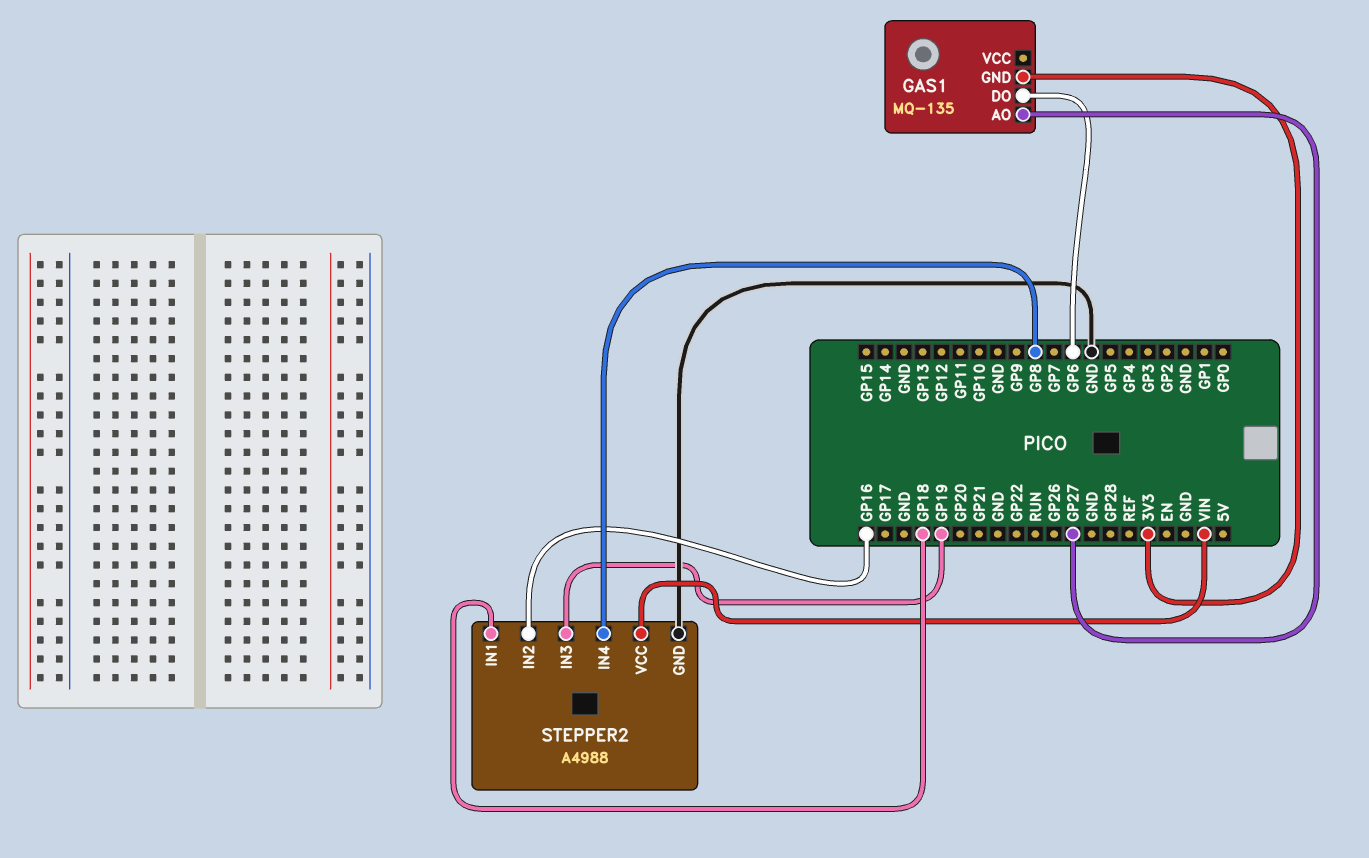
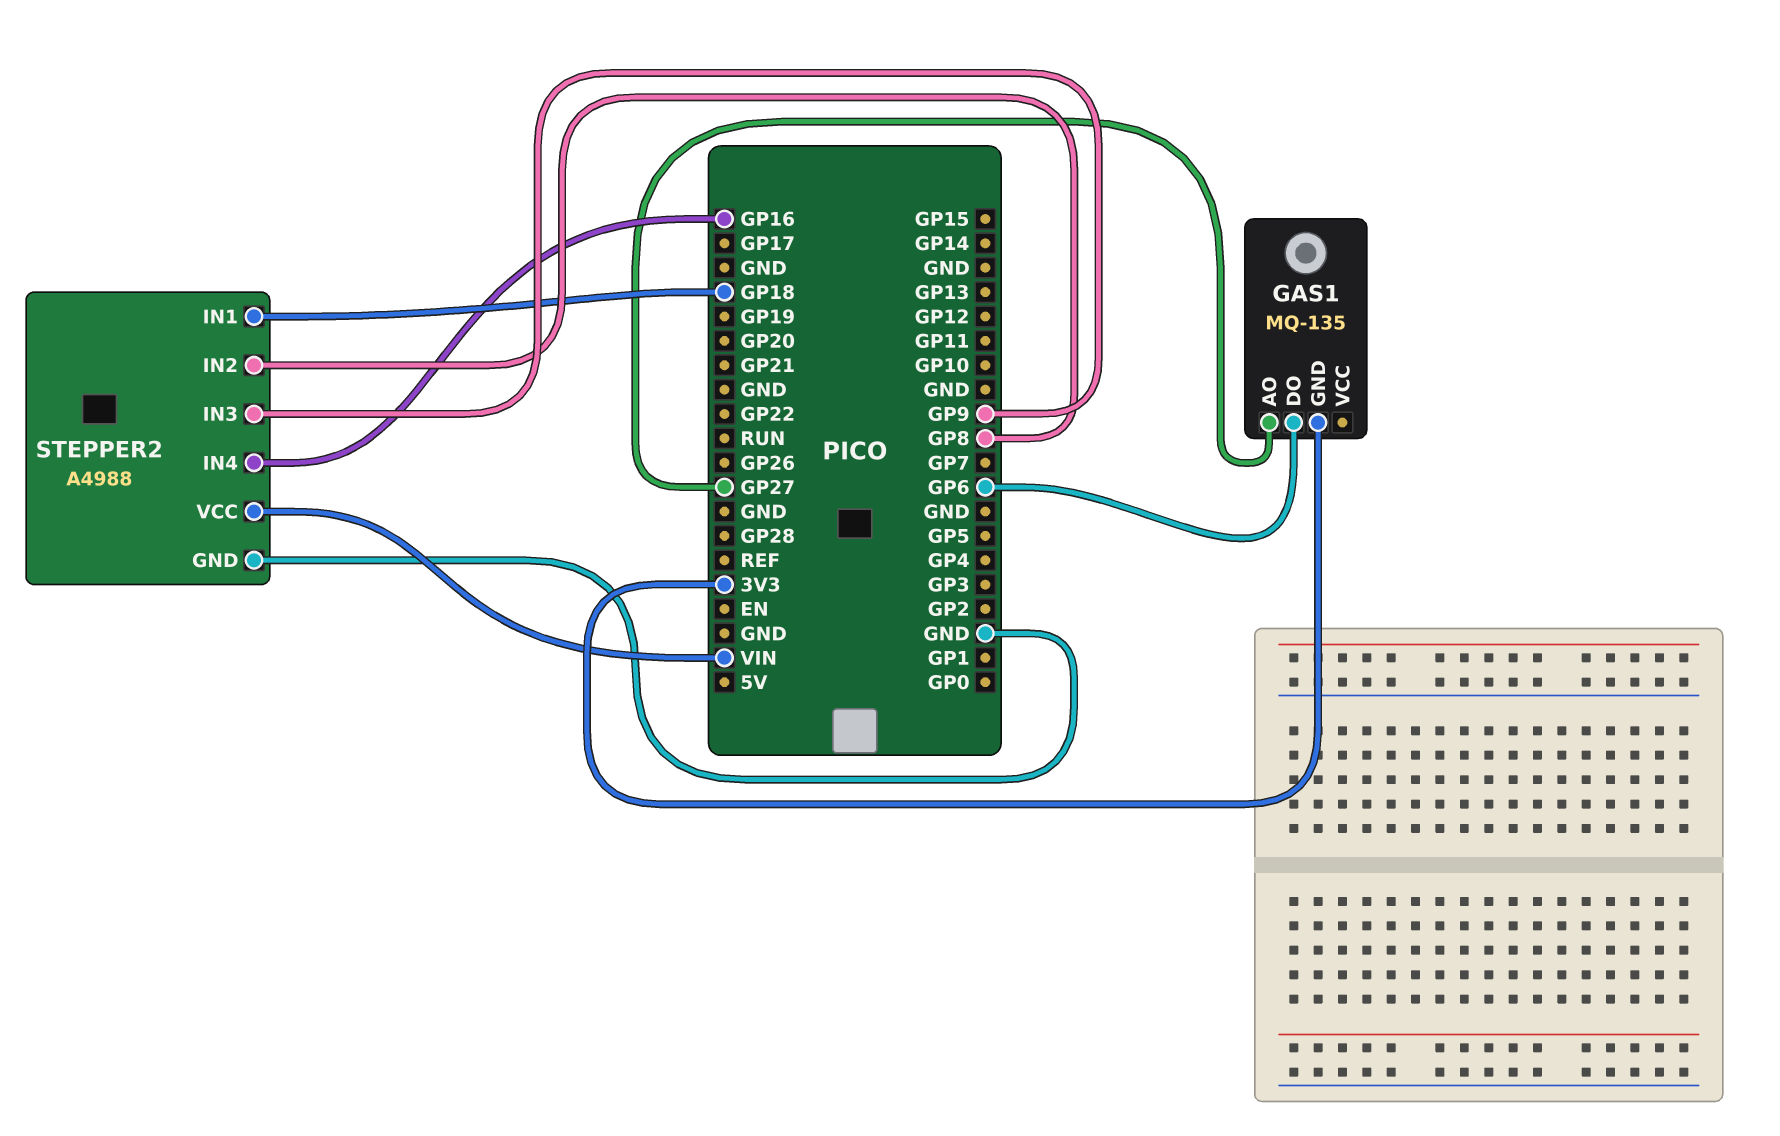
STEPPER2 pin IN2: GP16 -> GP8
STEPPER2 pin IN3: GP19 -> GP9
STEPPER2 pin IN4: GP8 -> GP16

